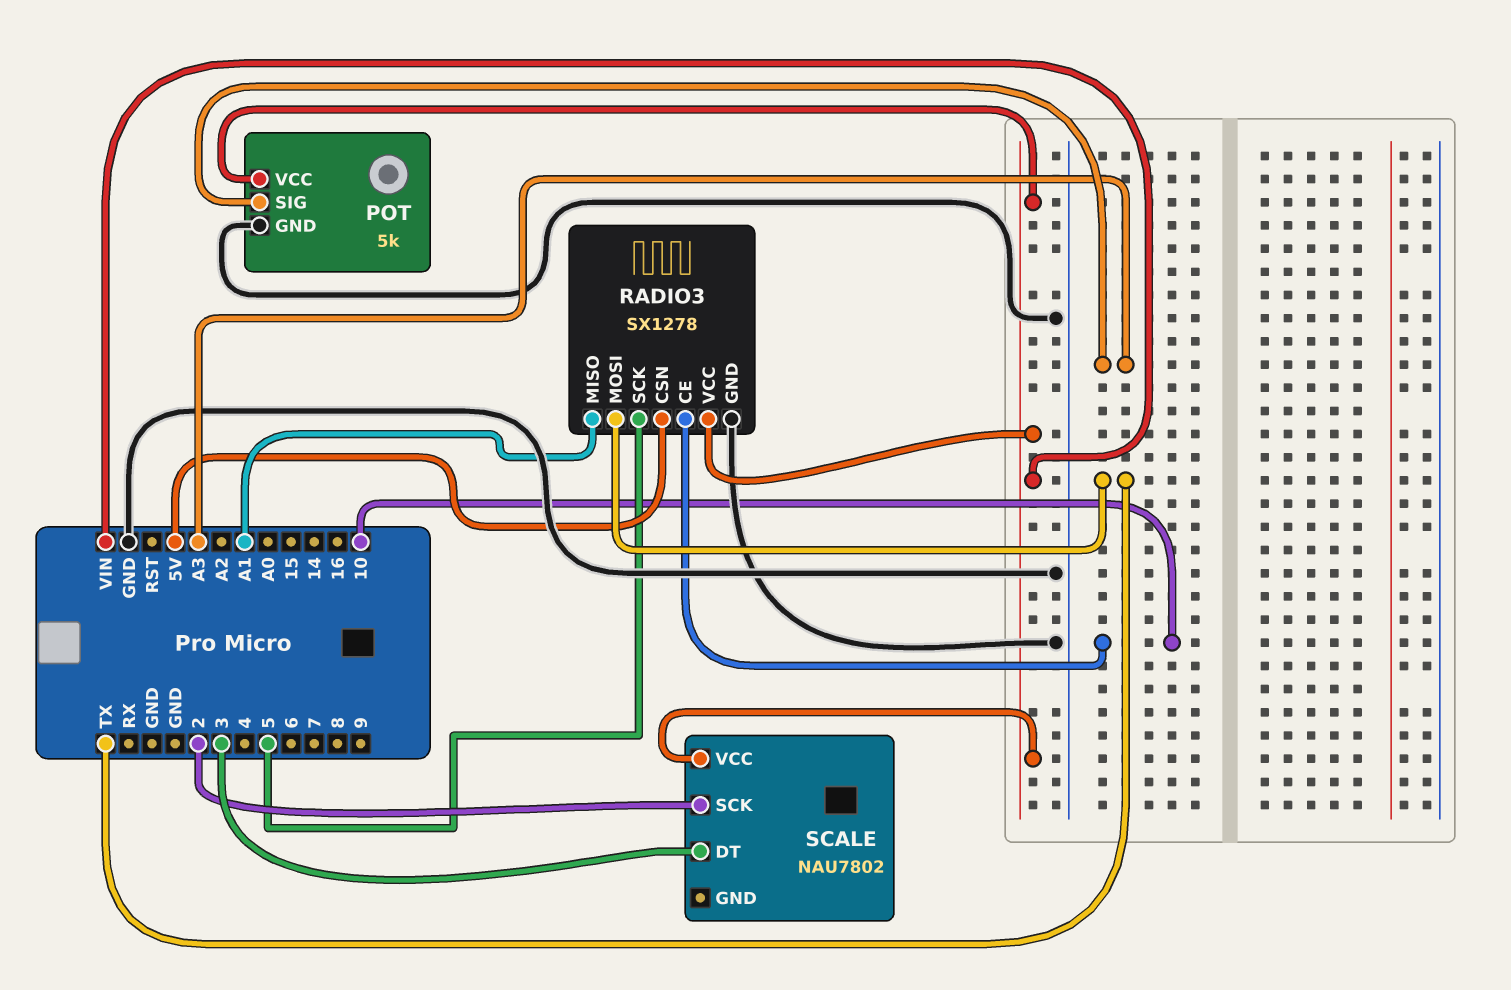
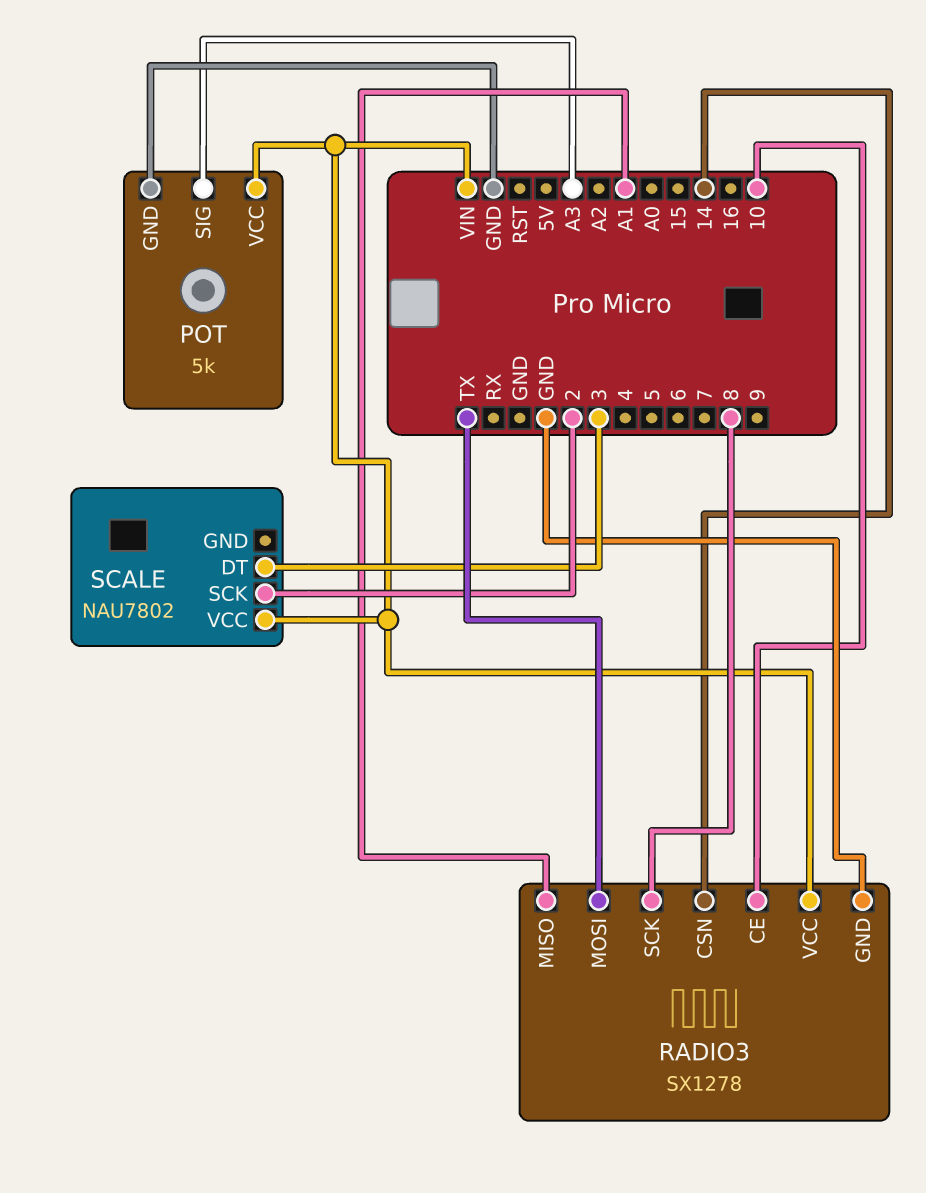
RADIO3 pin CSN: 5V -> 14
RADIO3 pin SCK: 5 -> 8

